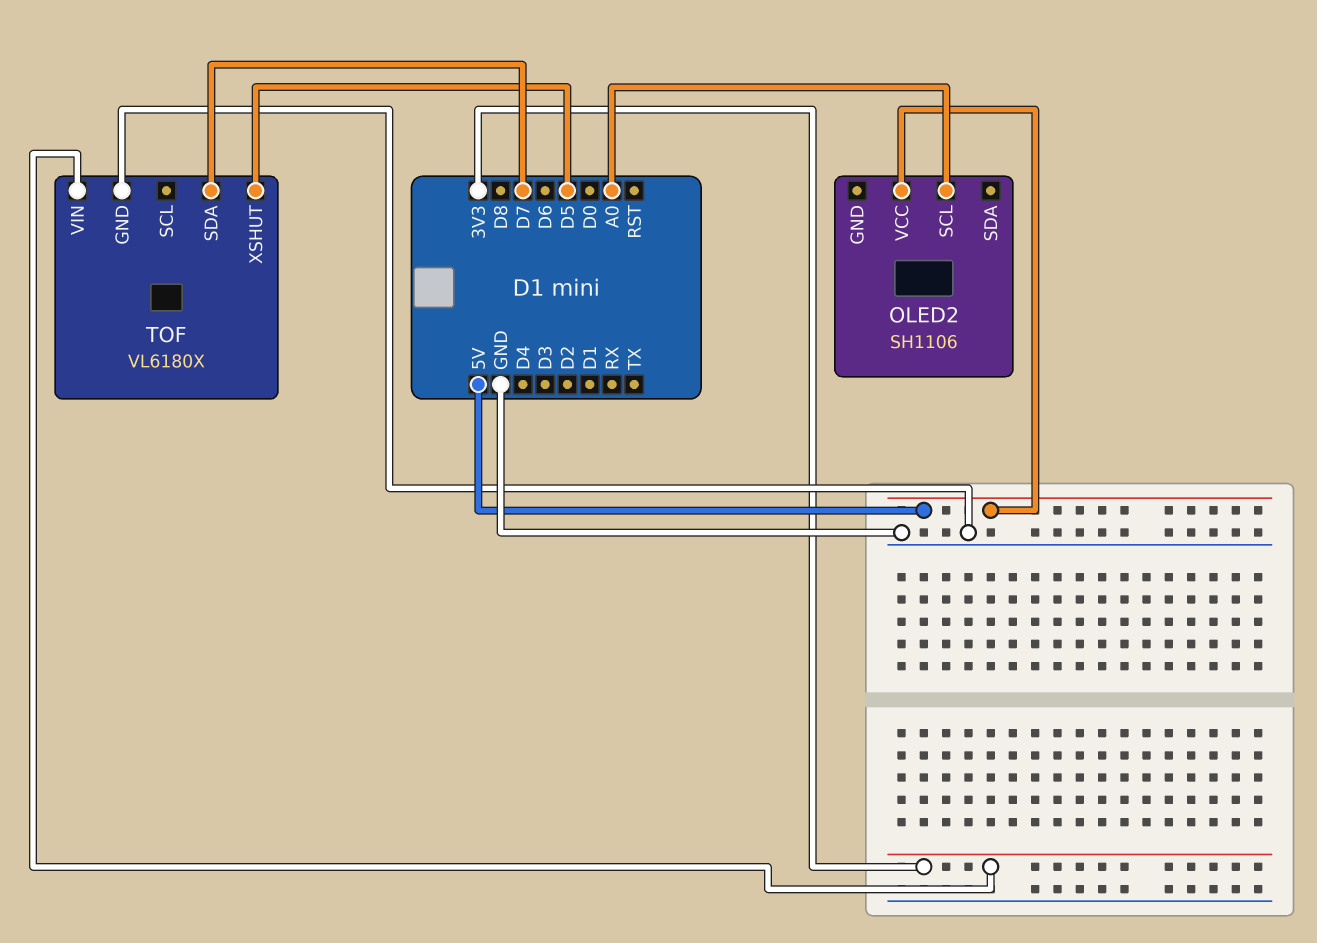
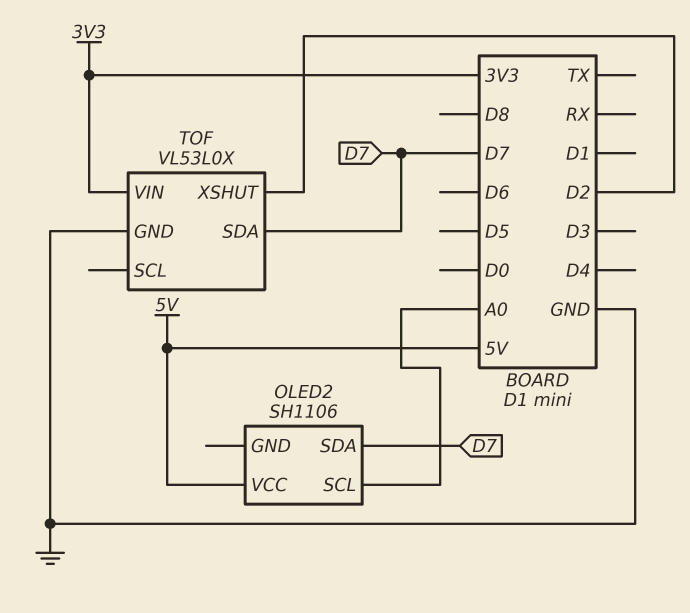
OLED2 pin SDA: none -> D7
TOF: VL6180X -> VL53L0X
TOF pin XSHUT: D5 -> D2

